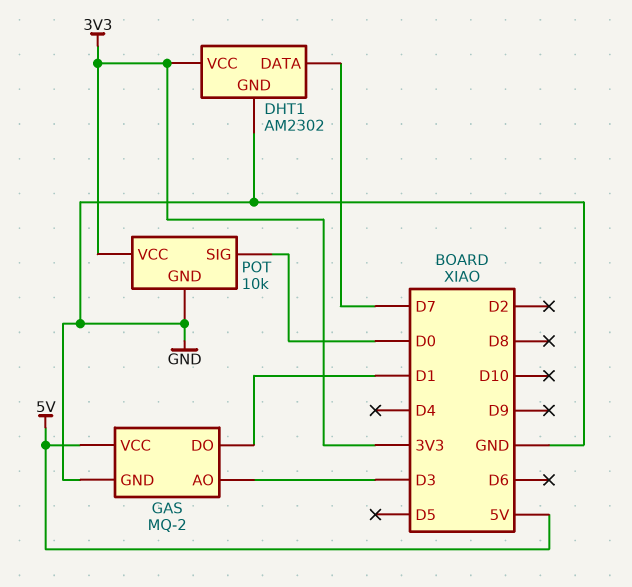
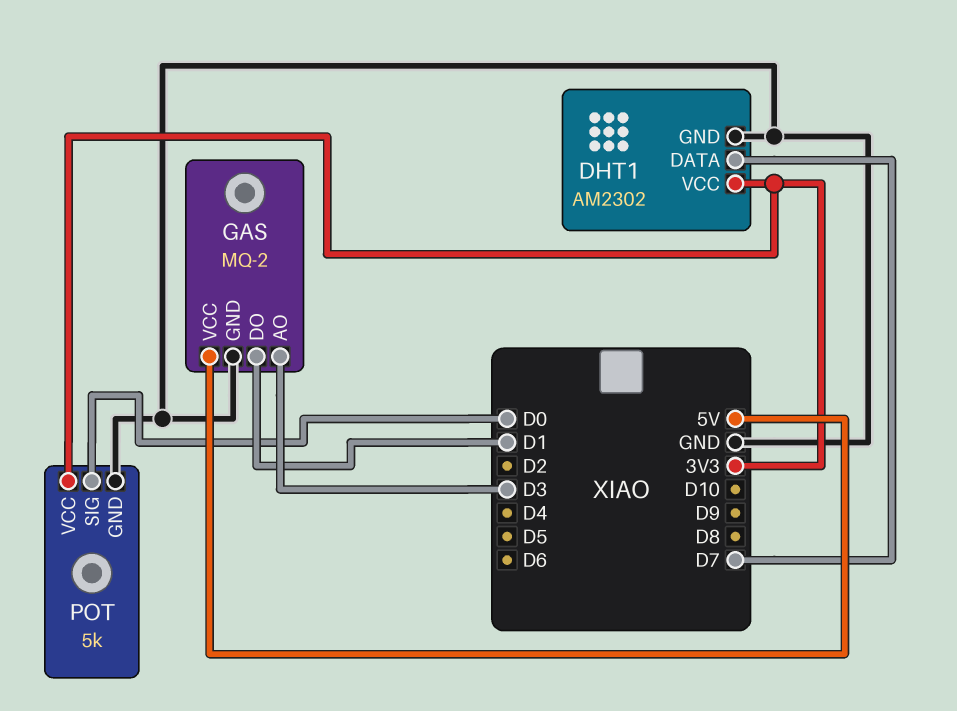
POT: 10k -> 5k

